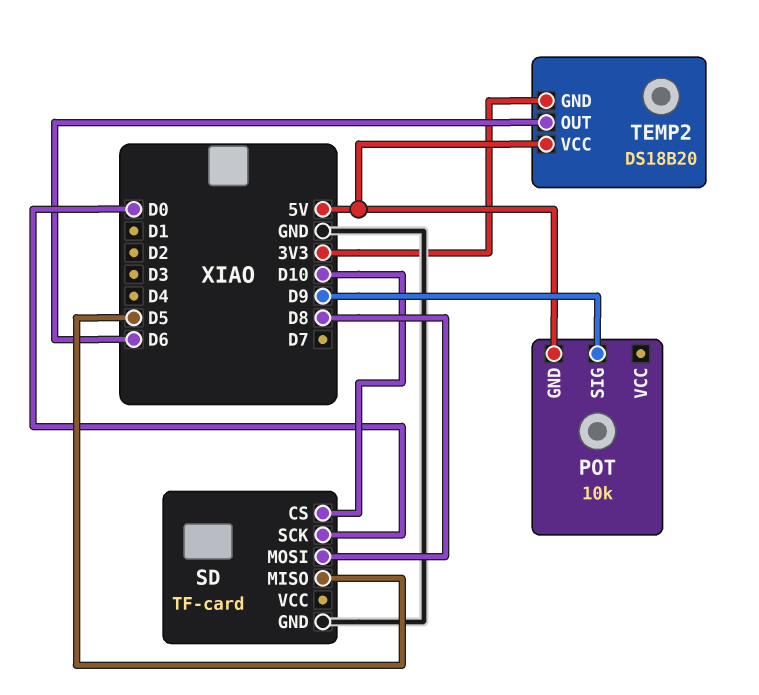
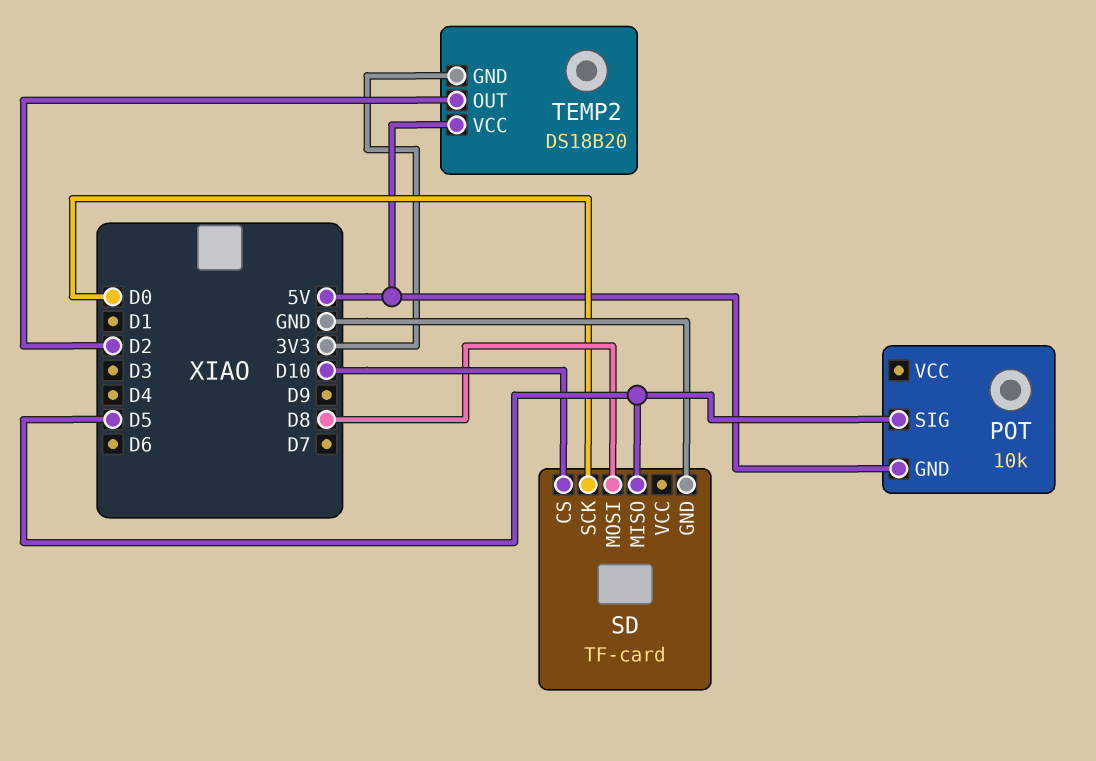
POT pin SIG: D9 -> D5
TEMP2 pin OUT: D6 -> D2

